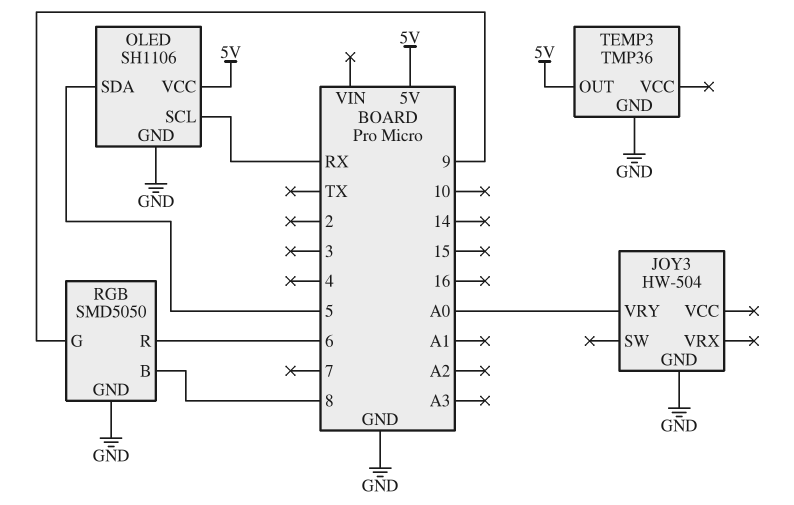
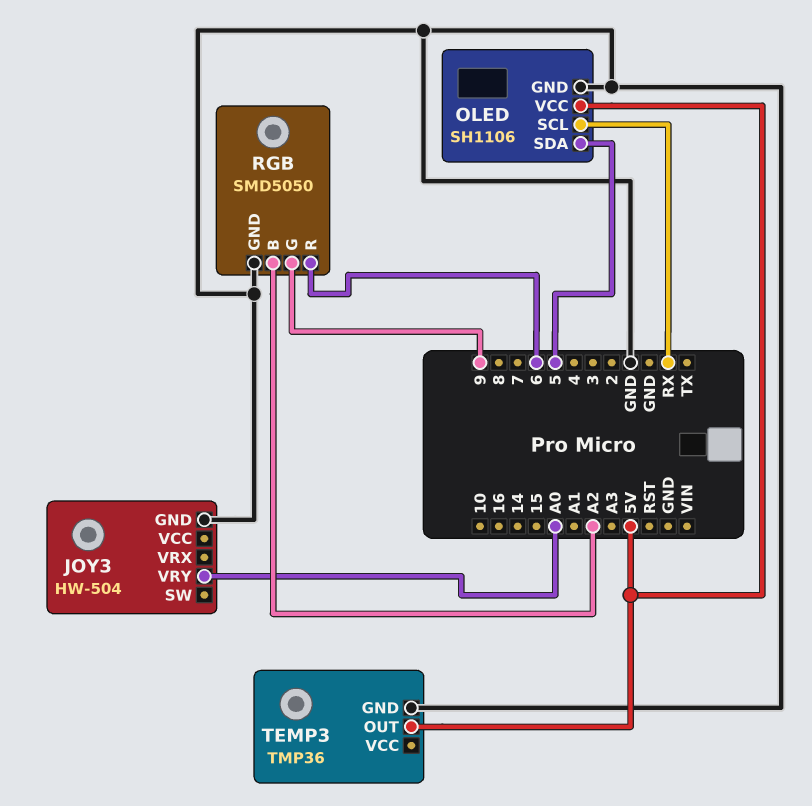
RGB pin B: 8 -> A2

